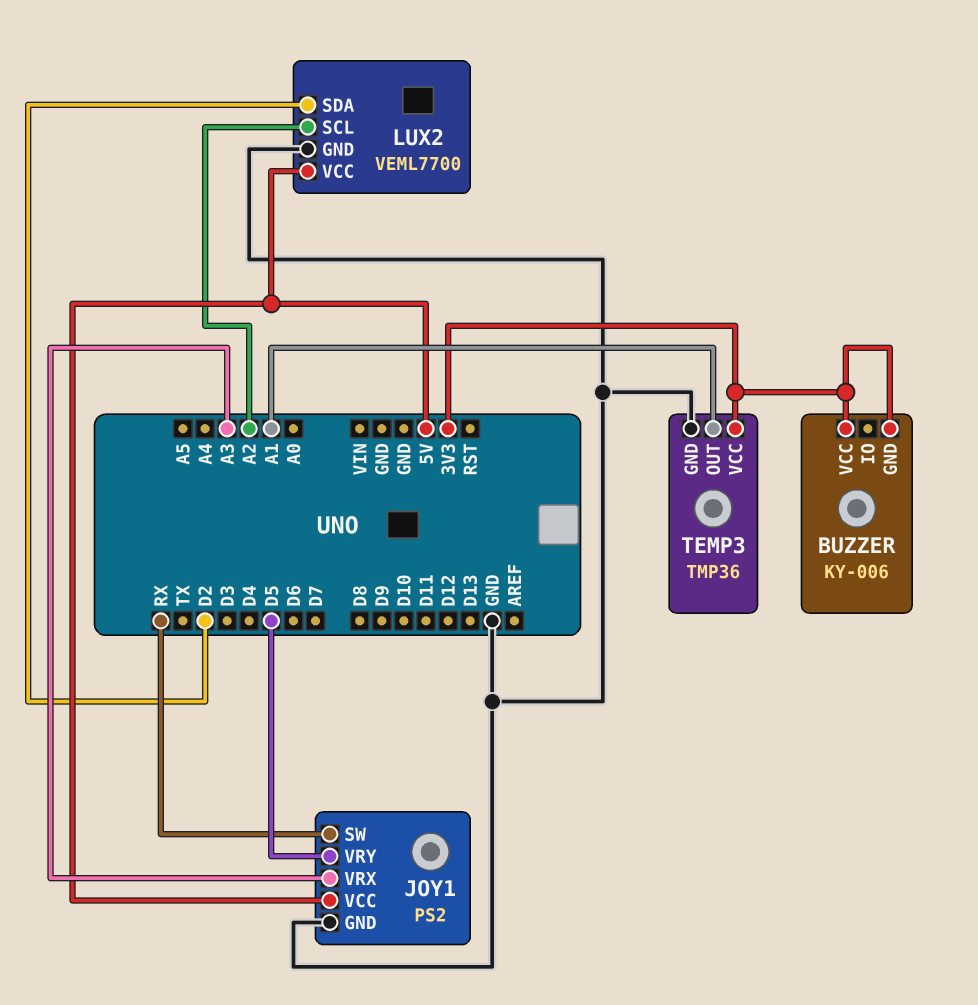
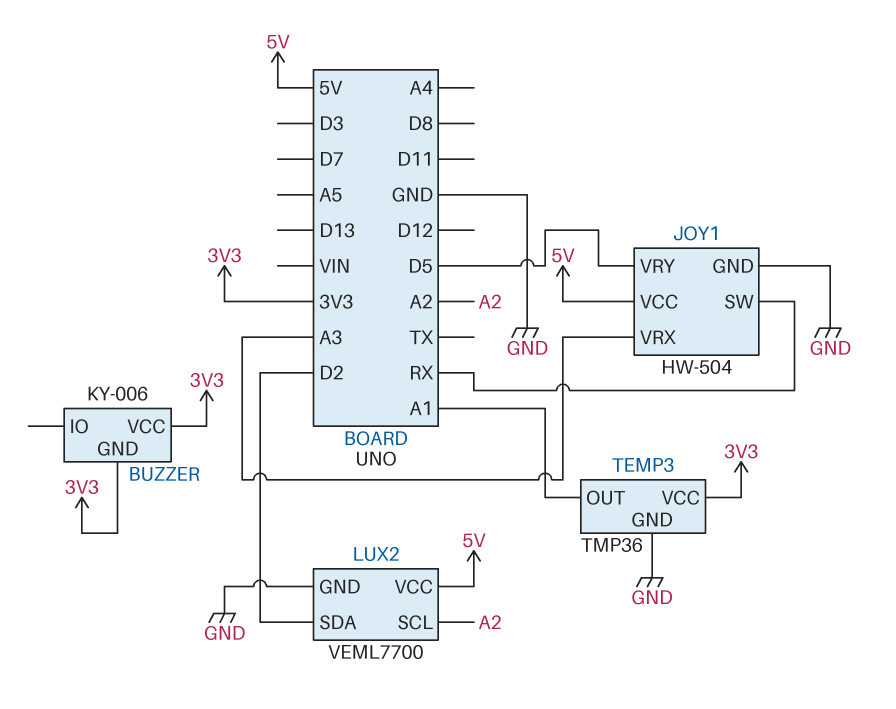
JOY1: PS2 -> HW-504

